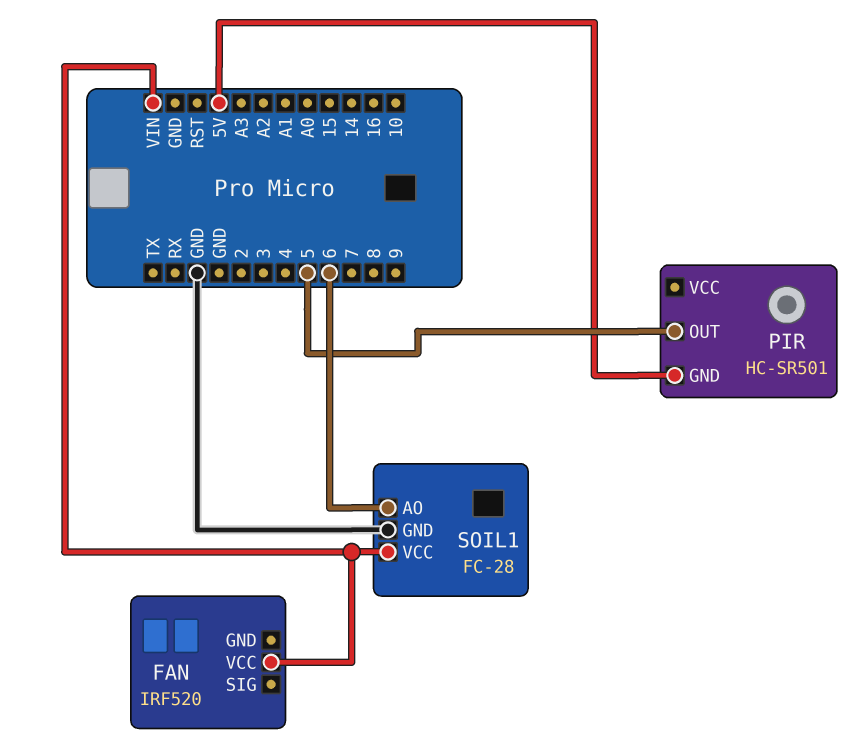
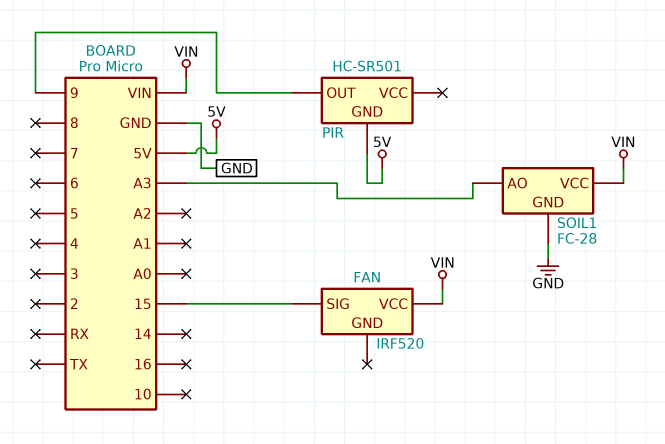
FAN pin SIG: none -> 15
PIR pin OUT: 5 -> 9
SOIL1 pin AO: 6 -> A3

